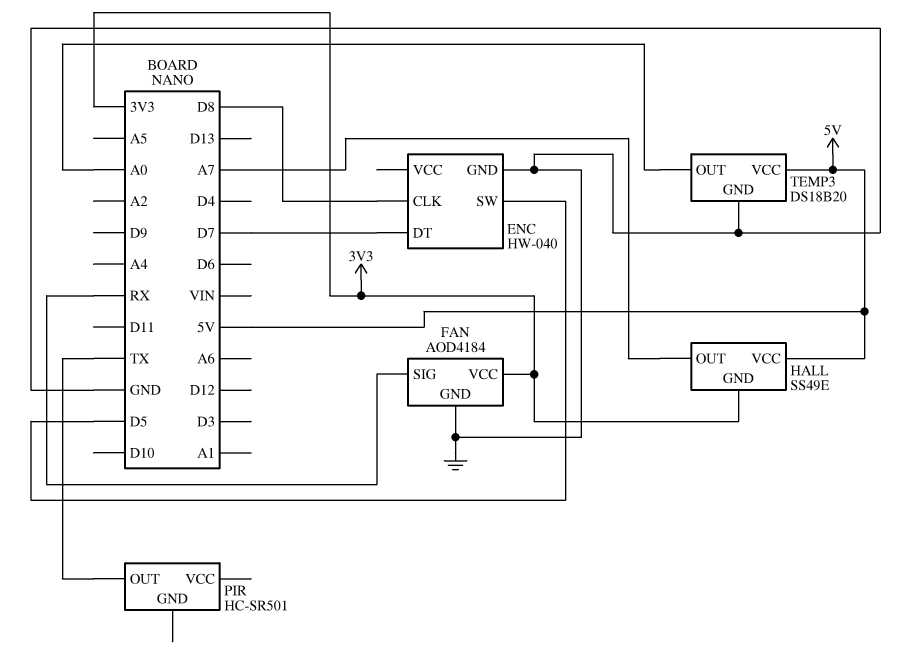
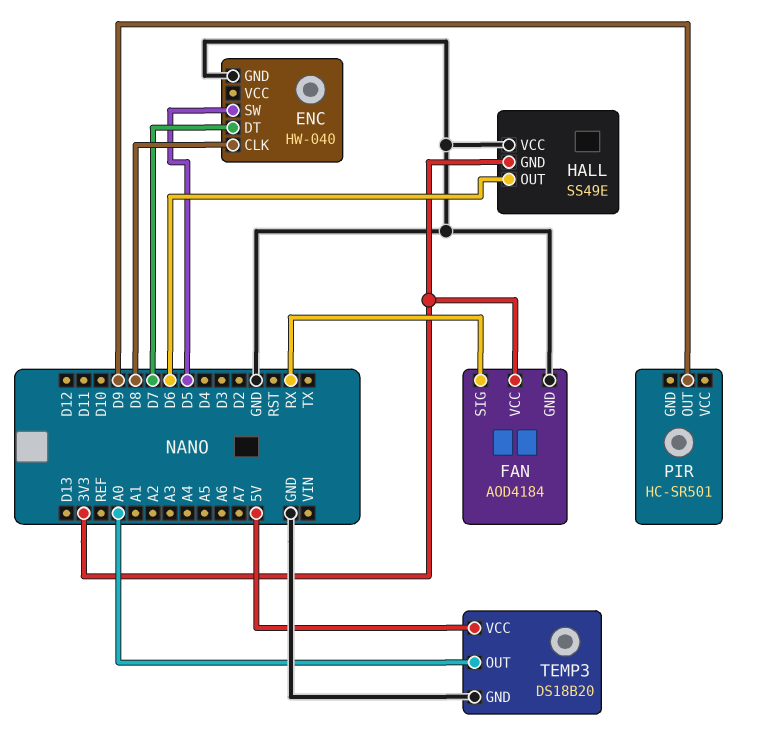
HALL pin OUT: A7 -> D6
HALL pin VCC: 5V -> GND
PIR pin OUT: TX -> D9

